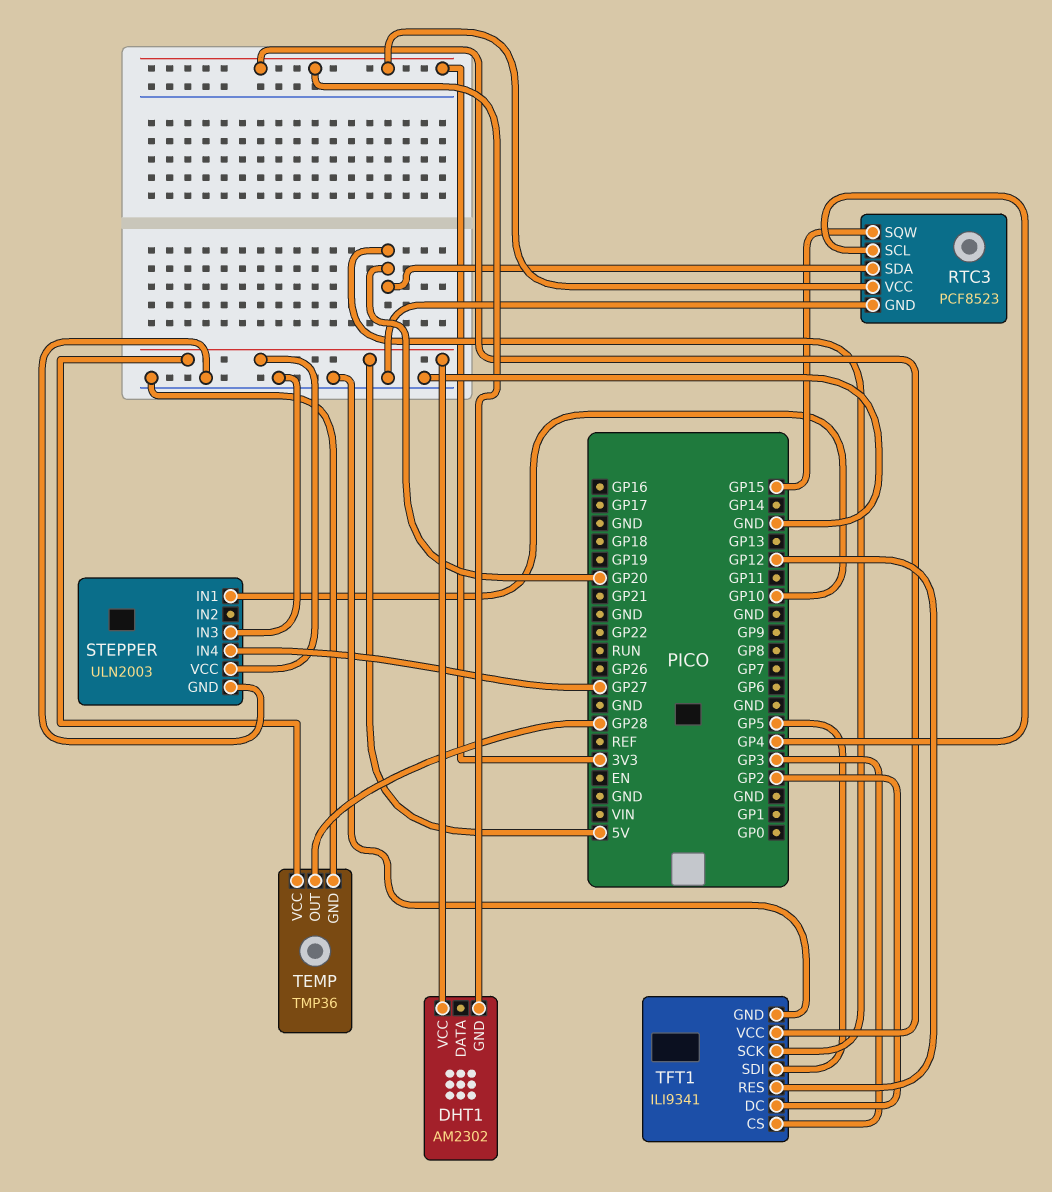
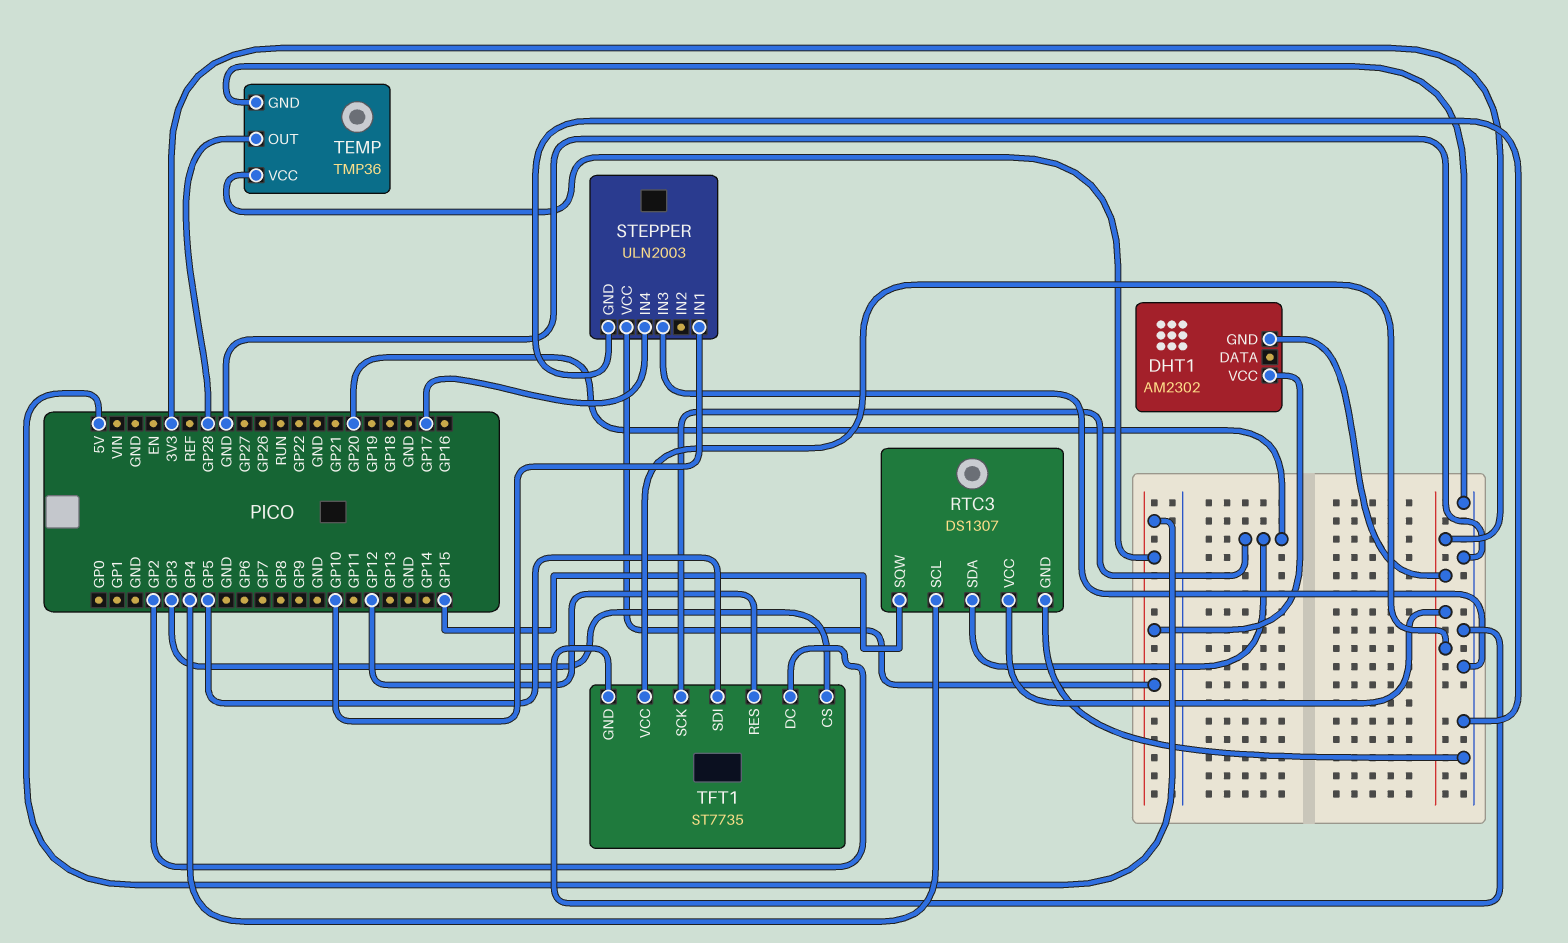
RTC3: PCF8523 -> DS1307
STEPPER pin IN4: GP27 -> GP17
TFT1: ILI9341 -> ST7735

